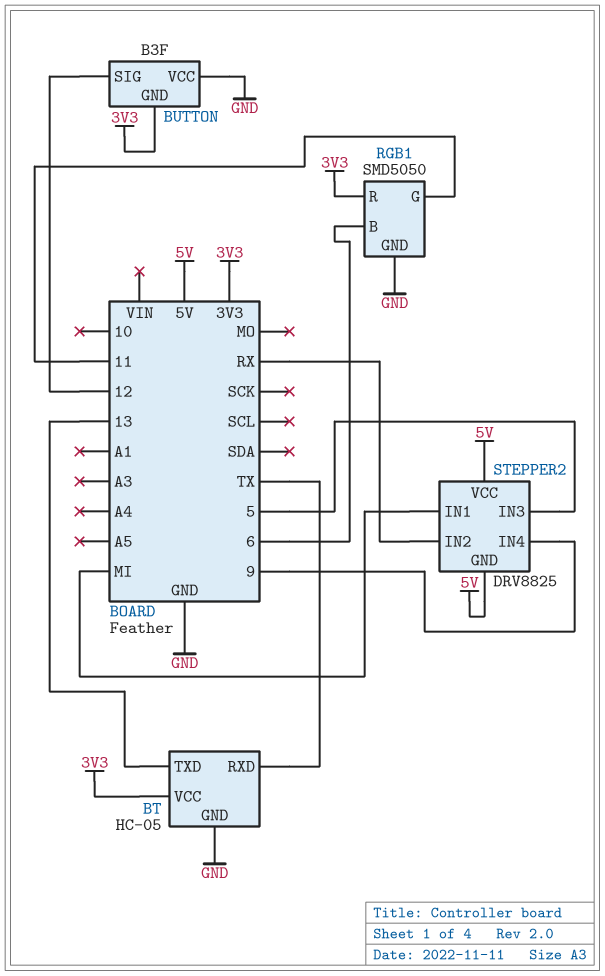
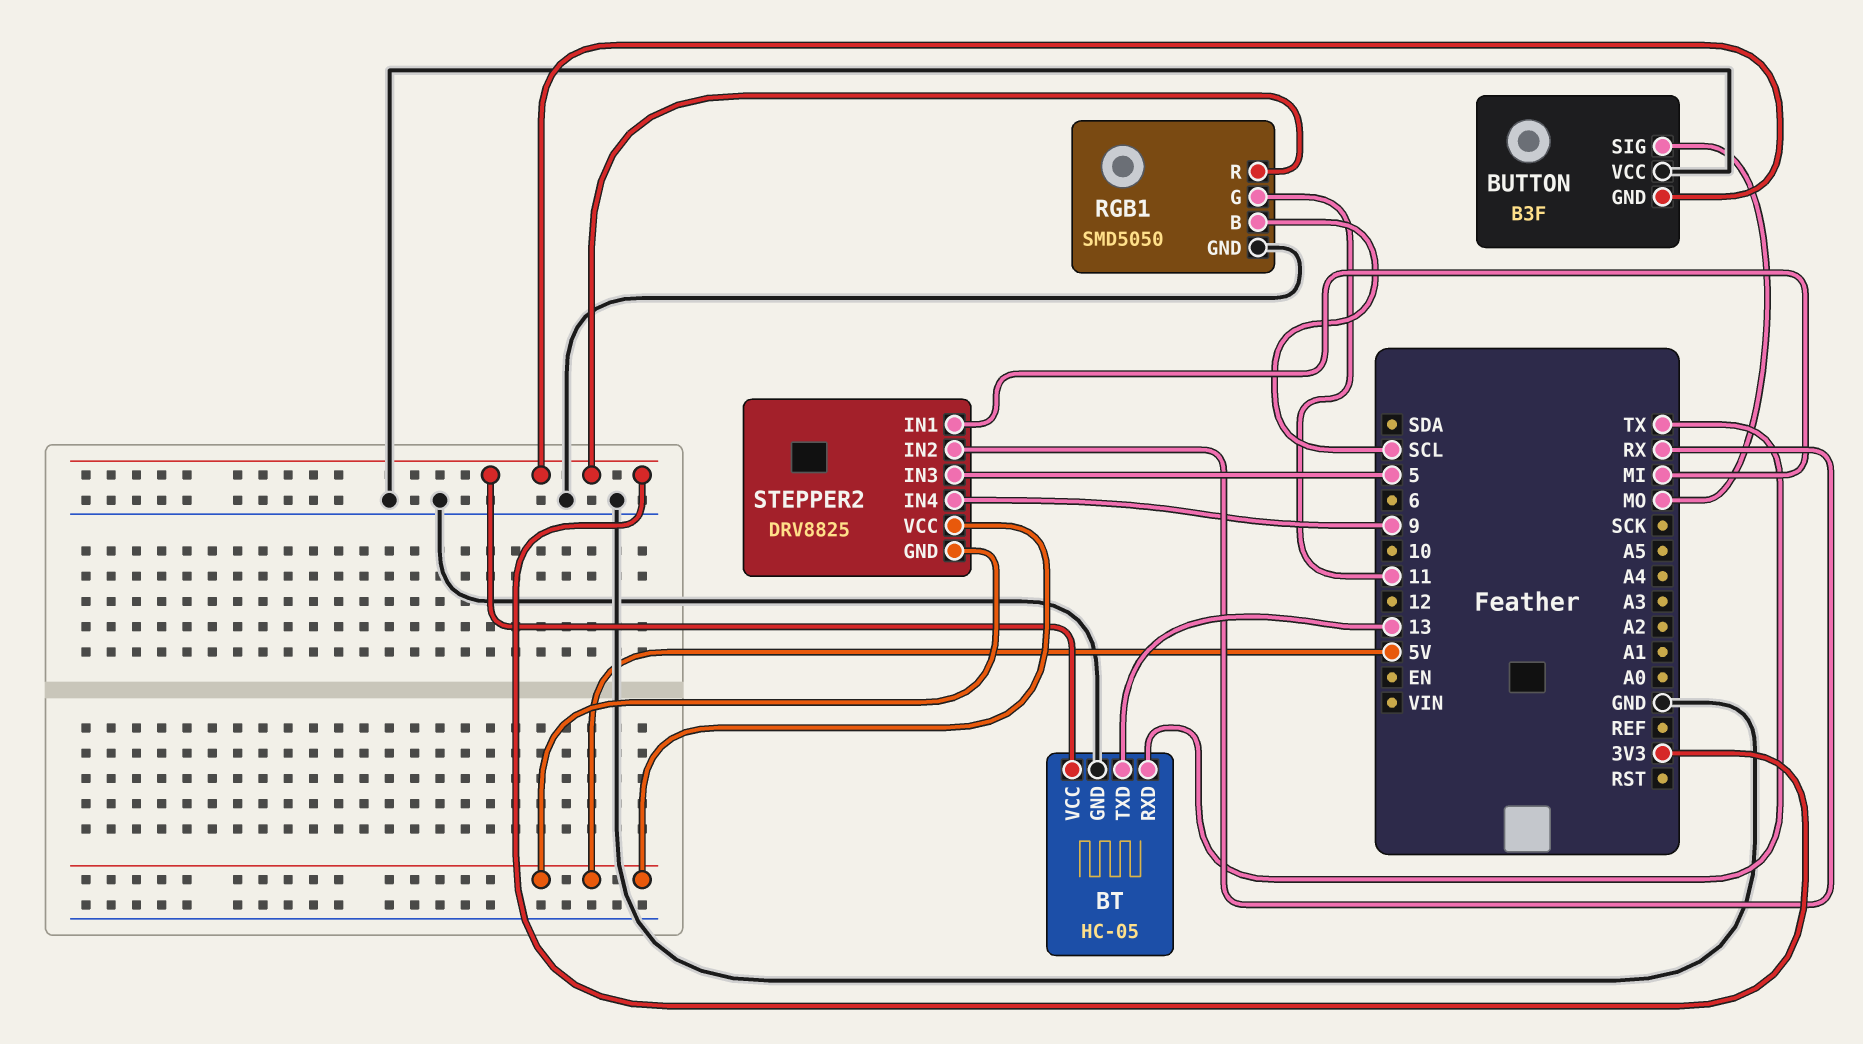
BUTTON pin SIG: 12 -> MO
RGB1 pin B: 6 -> SCL

